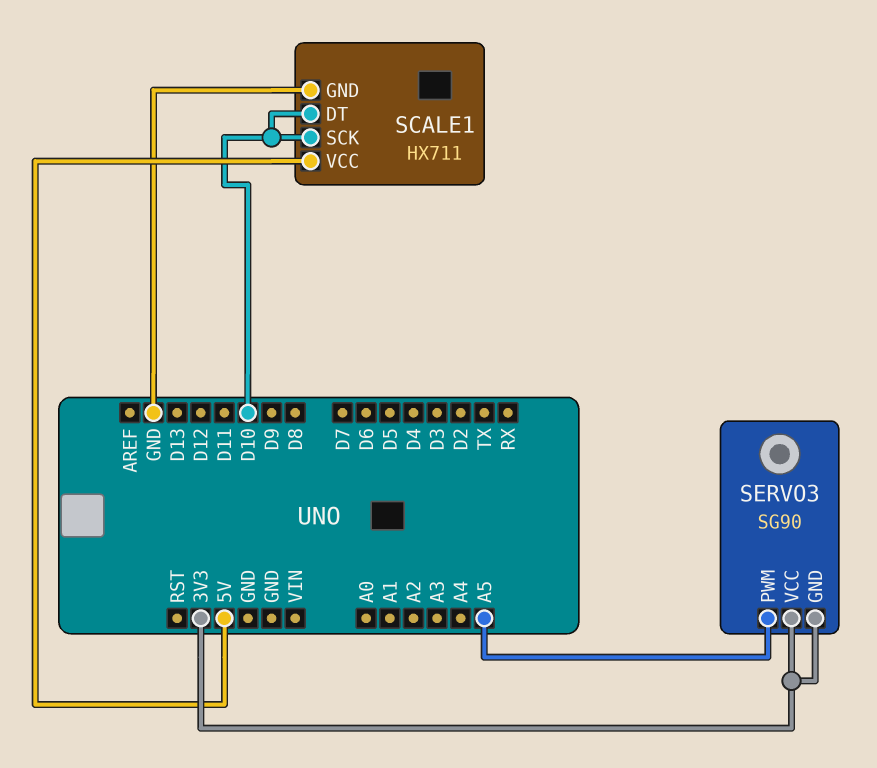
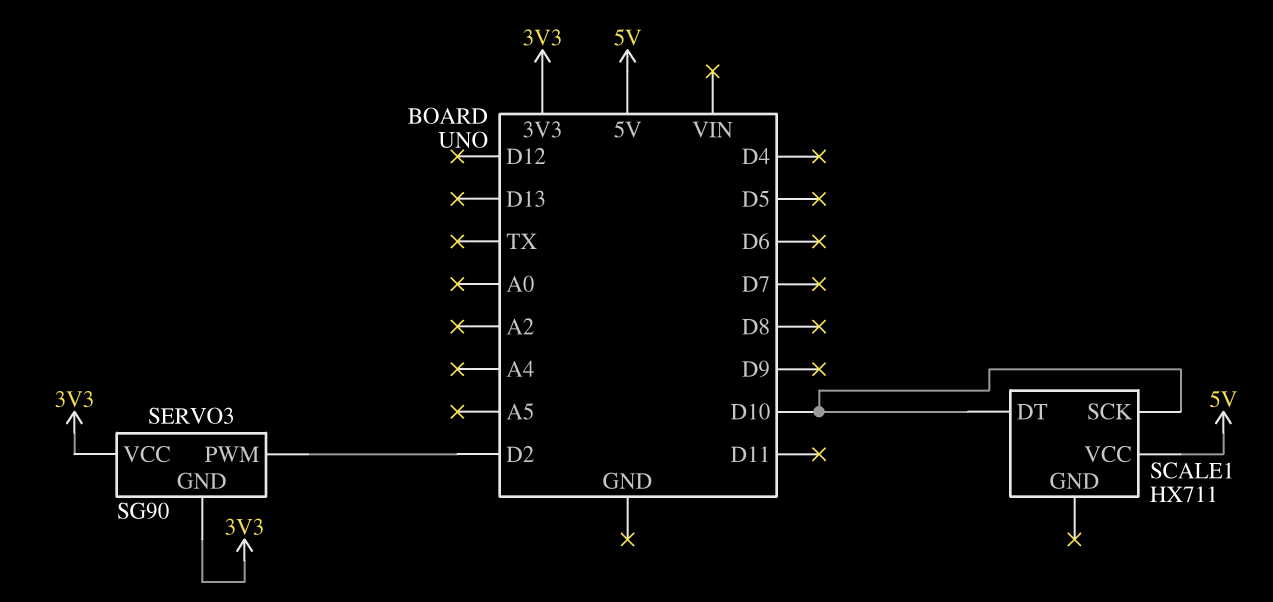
SCALE1 pin GND: GND -> none
SERVO3 pin PWM: A5 -> D2

